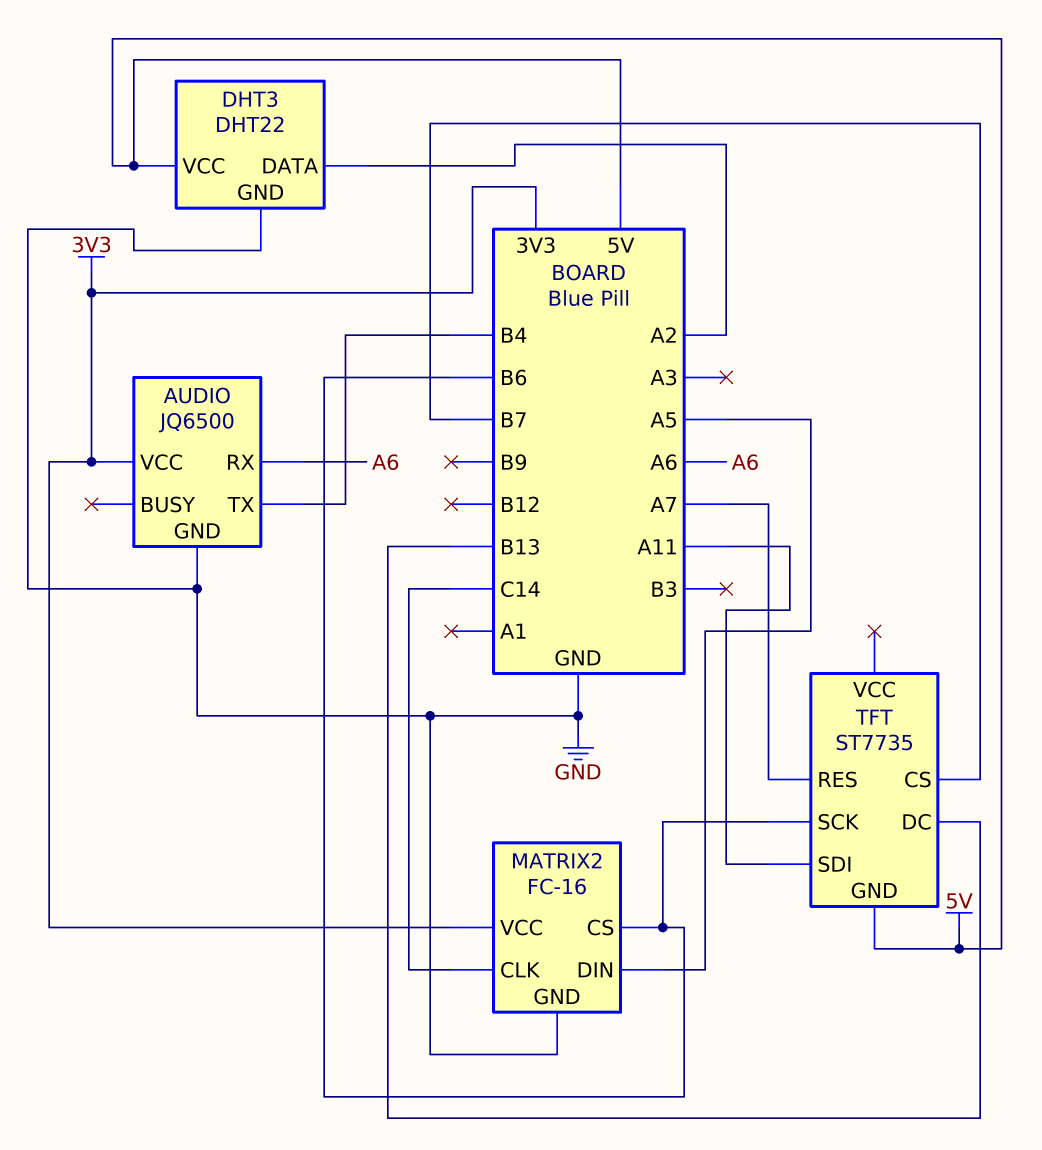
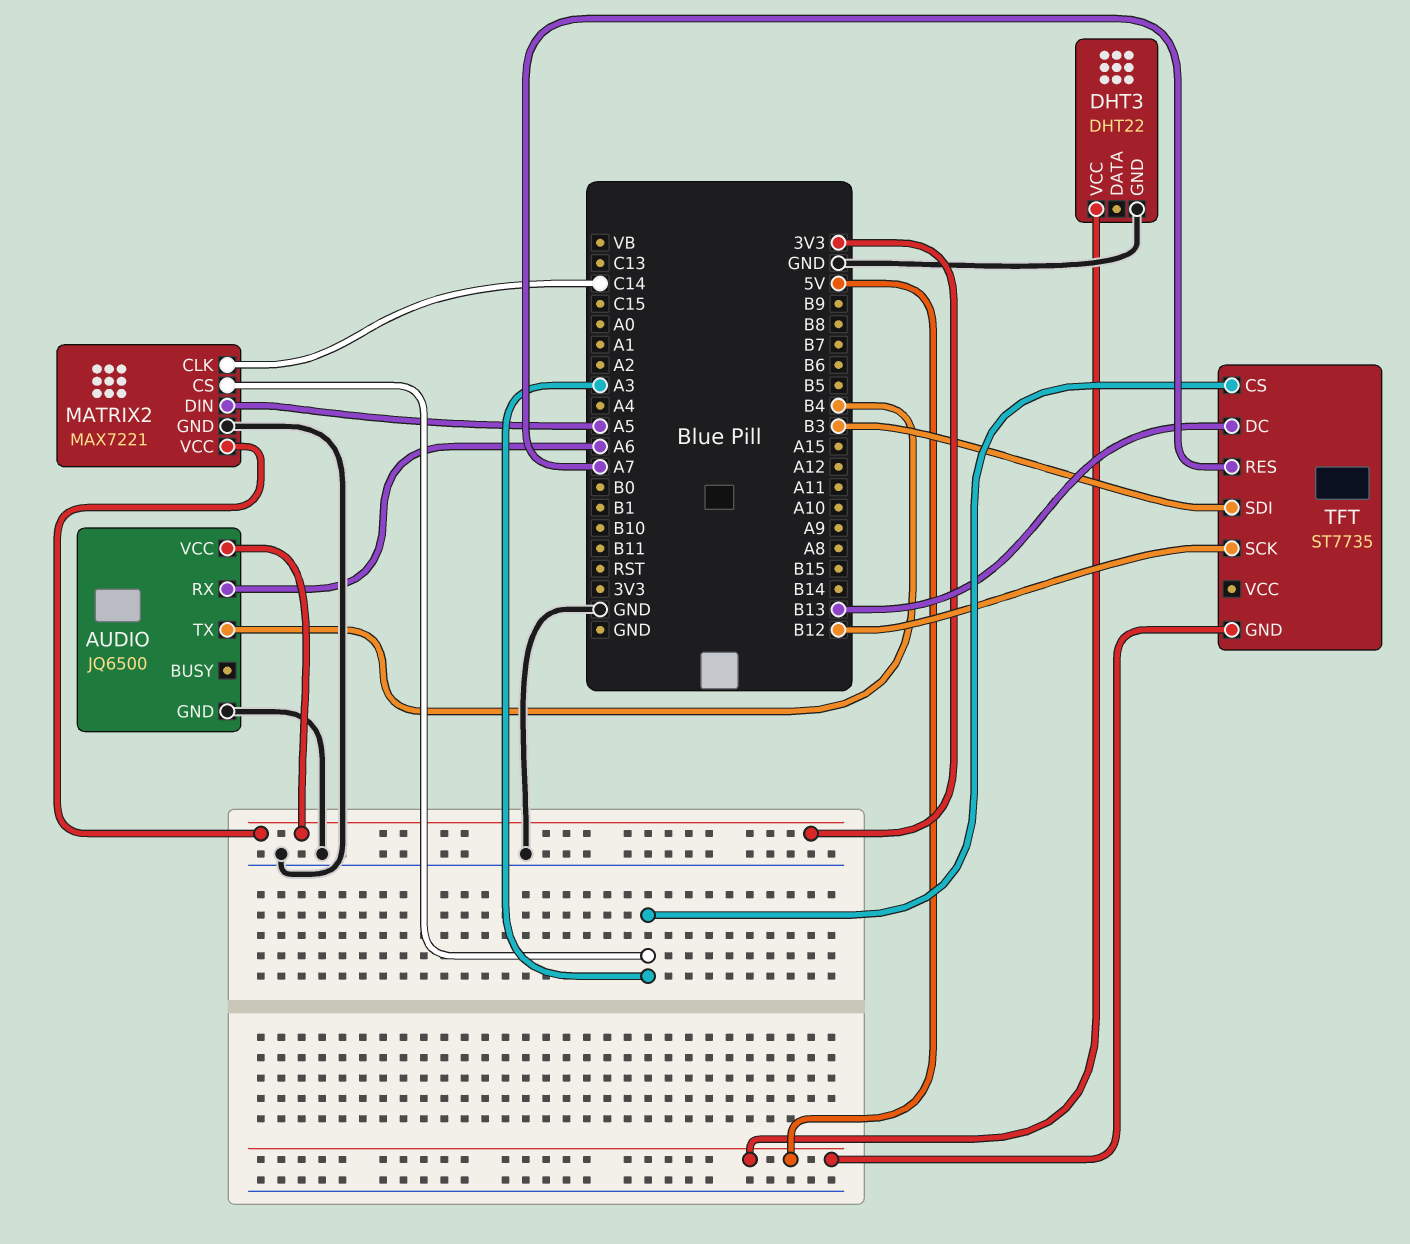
DHT3 pin DATA: A2 -> none
MATRIX2: FC-16 -> MAX7221
MATRIX2 pin CS: B6 -> A3
TFT pin CS: B7 -> A3
TFT pin SCK: B6 -> B12
TFT pin SDI: A11 -> B3

